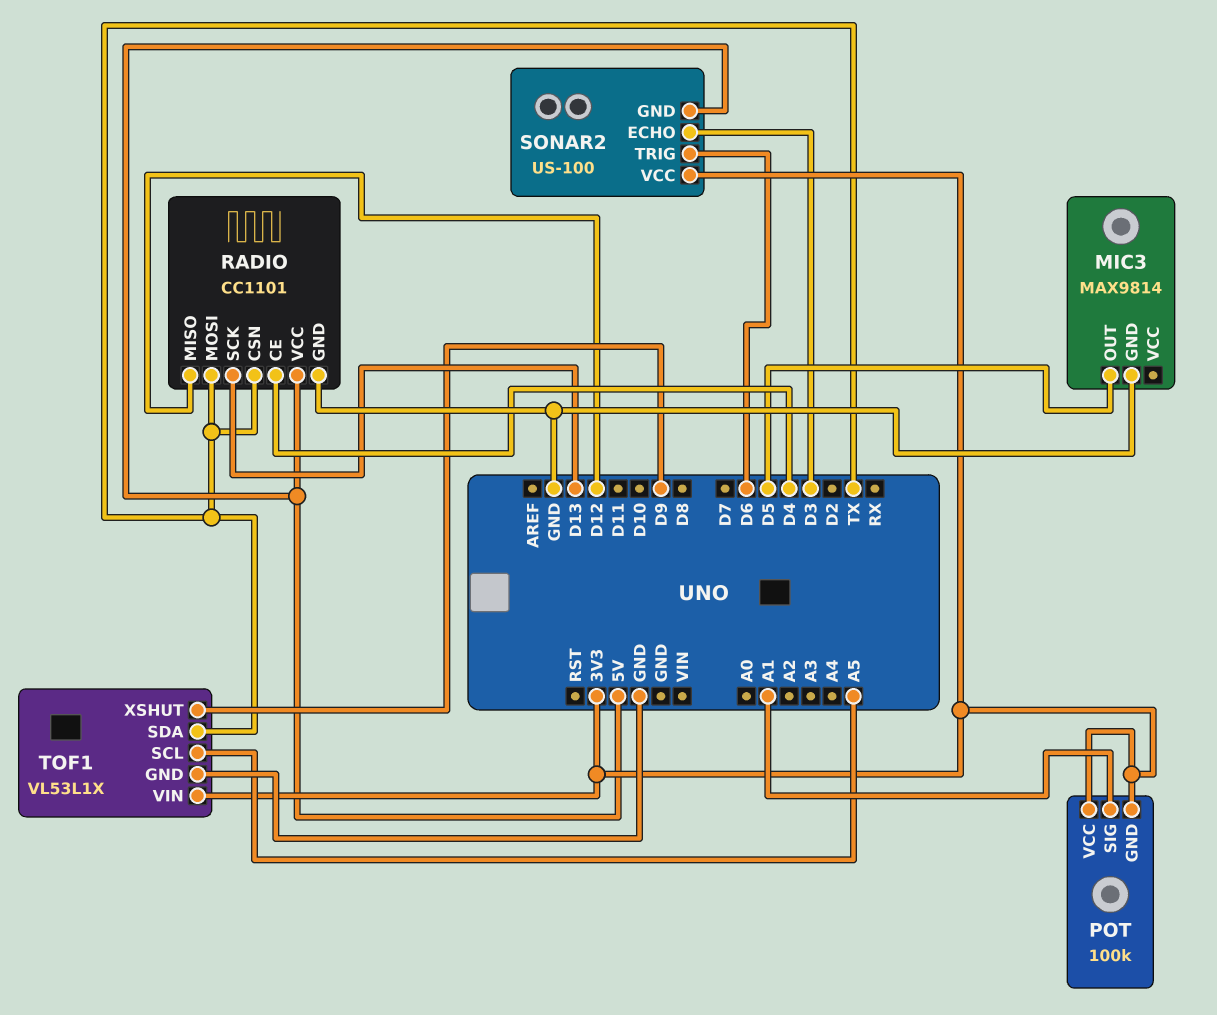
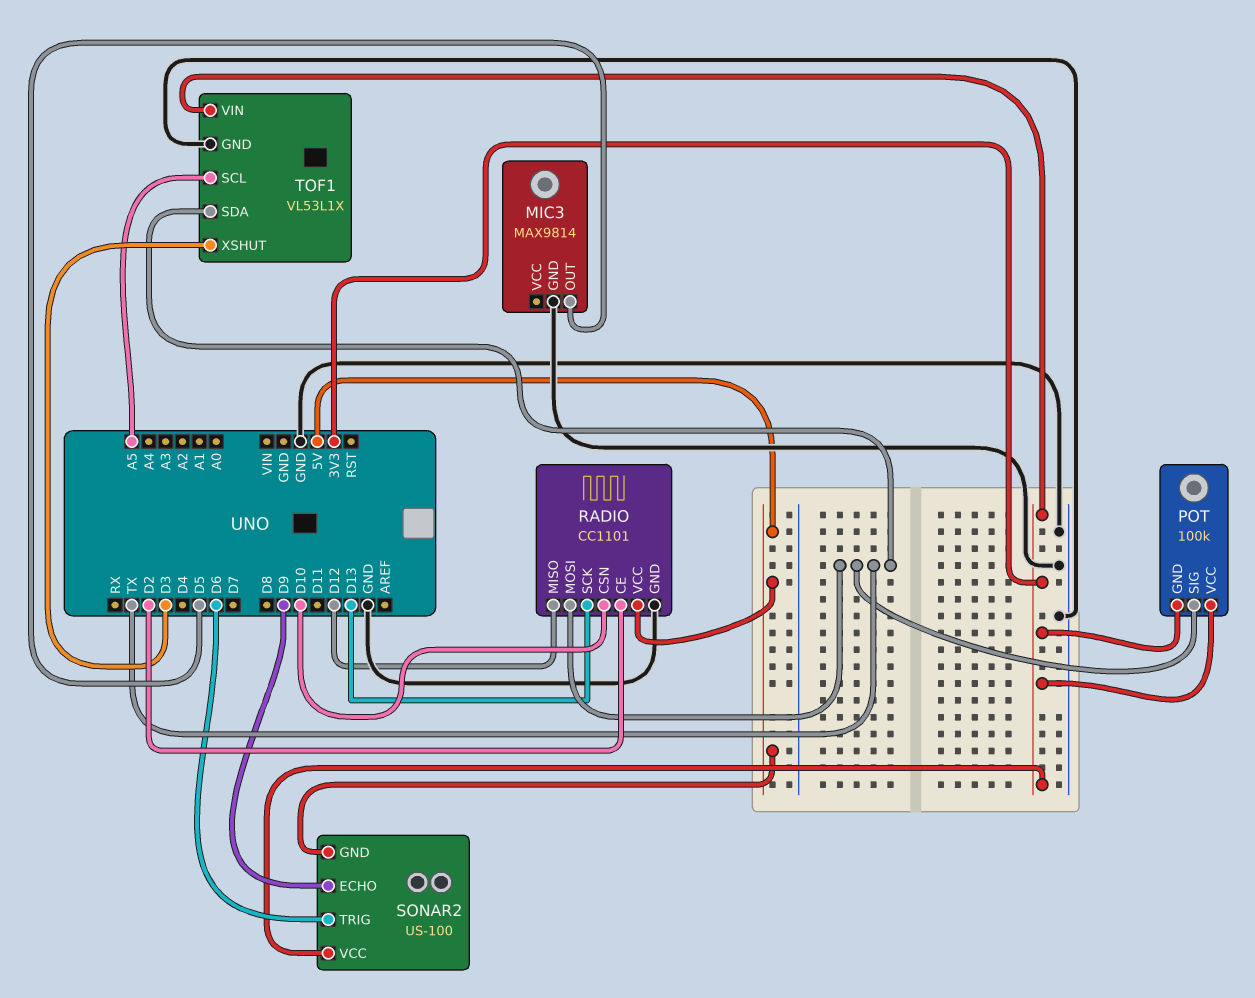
POT pin SIG: A1 -> TX
RADIO pin CE: D4 -> D2
RADIO pin CSN: TX -> D10
SONAR2 pin ECHO: D3 -> D9
TOF1 pin XSHUT: D9 -> D3

